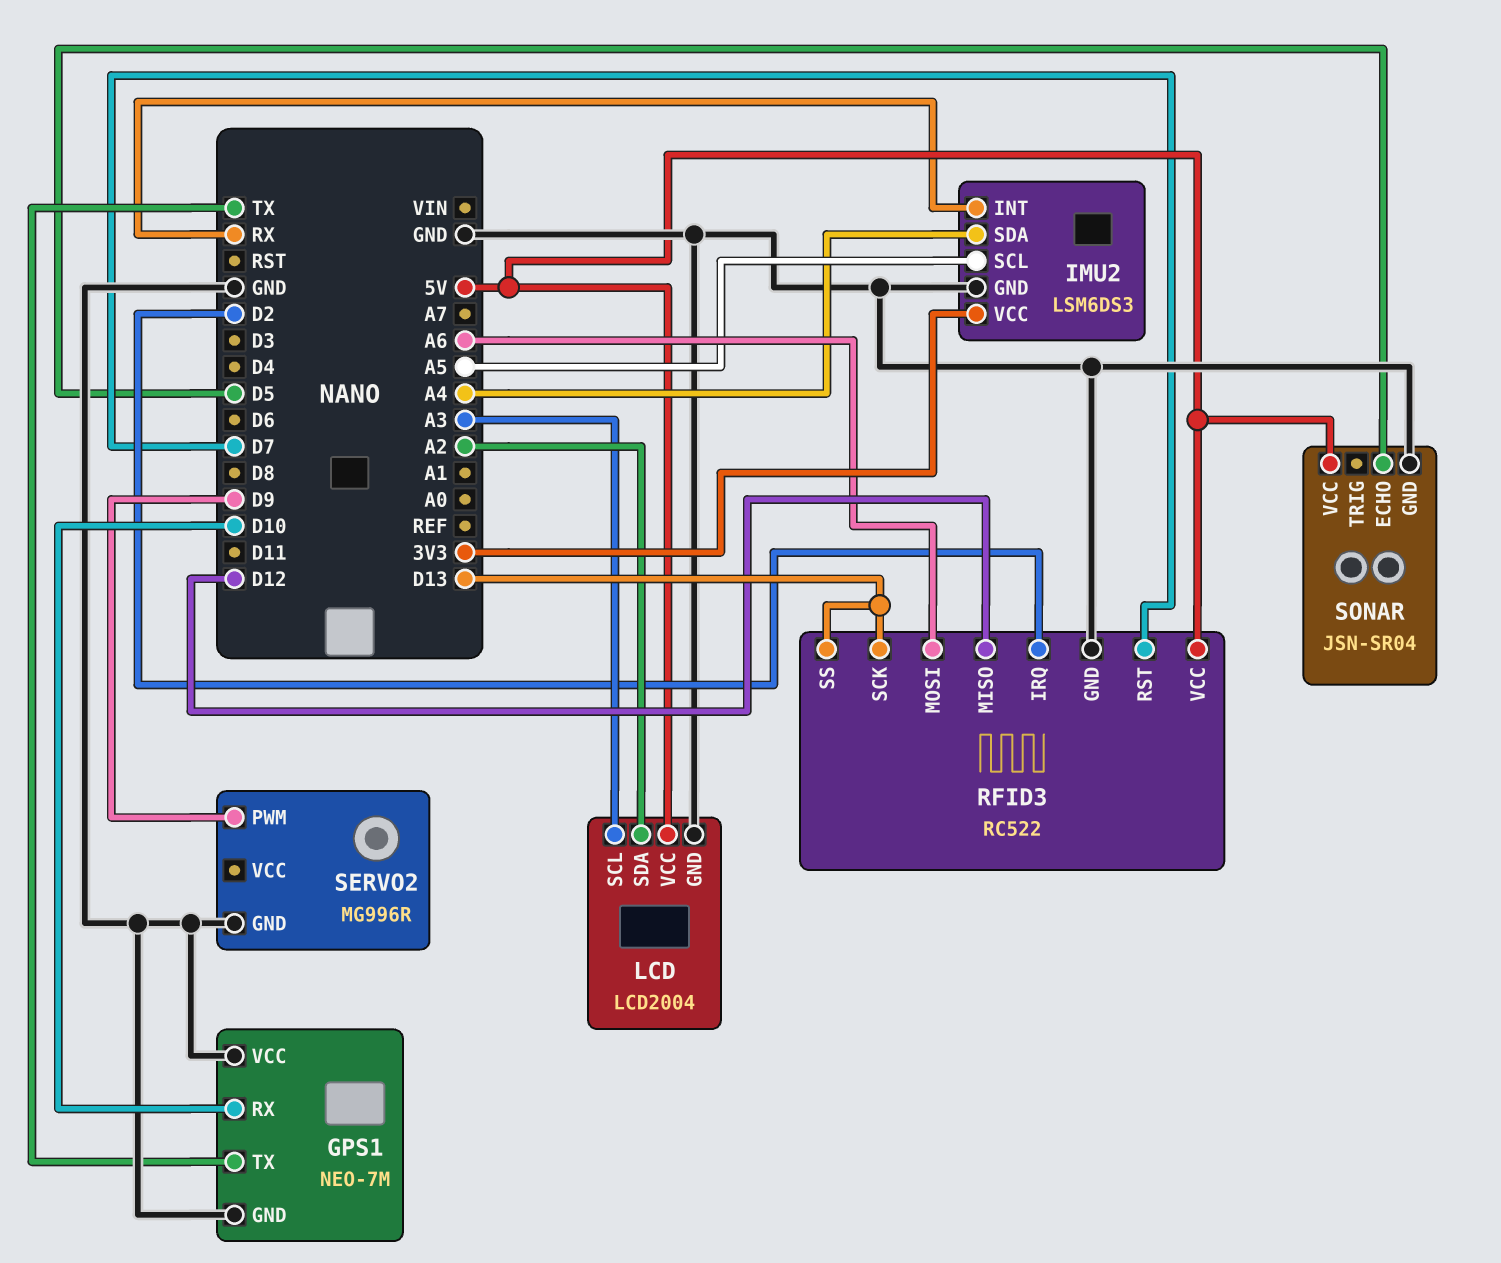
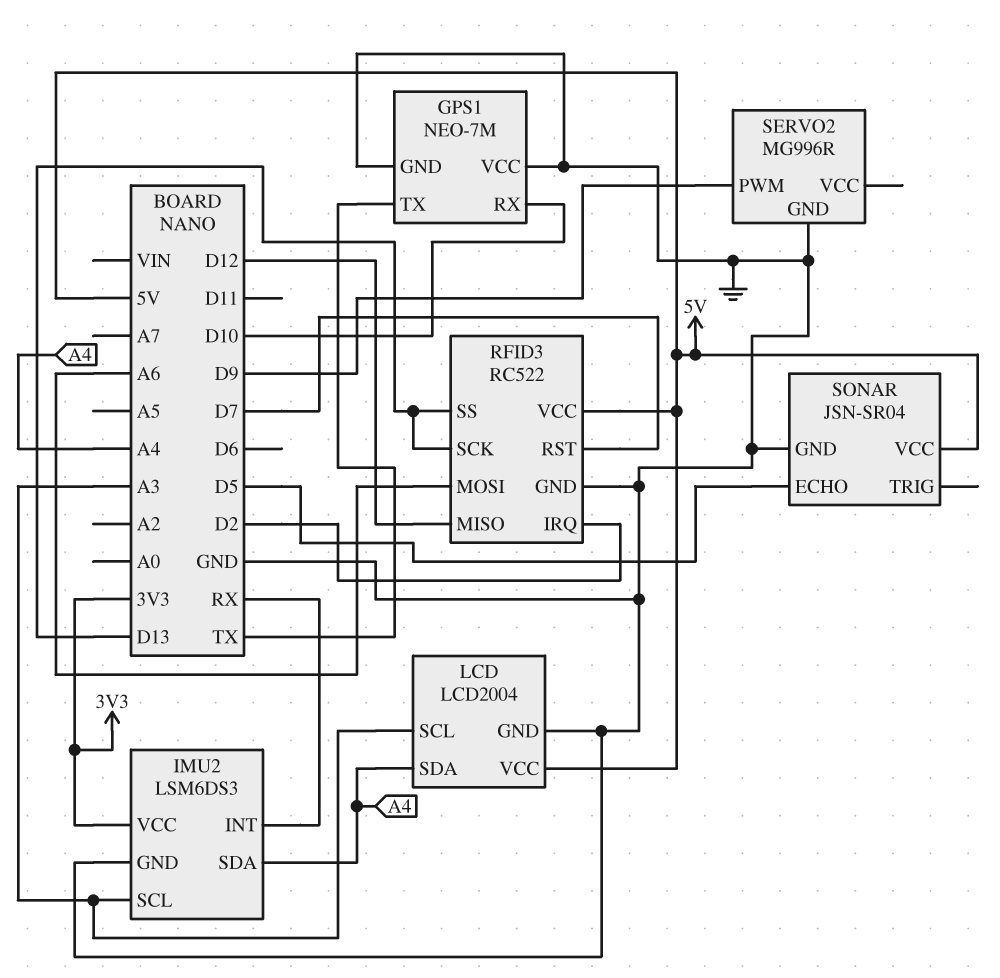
IMU2 pin SCL: A5 -> A3
LCD pin SDA: A2 -> A4

